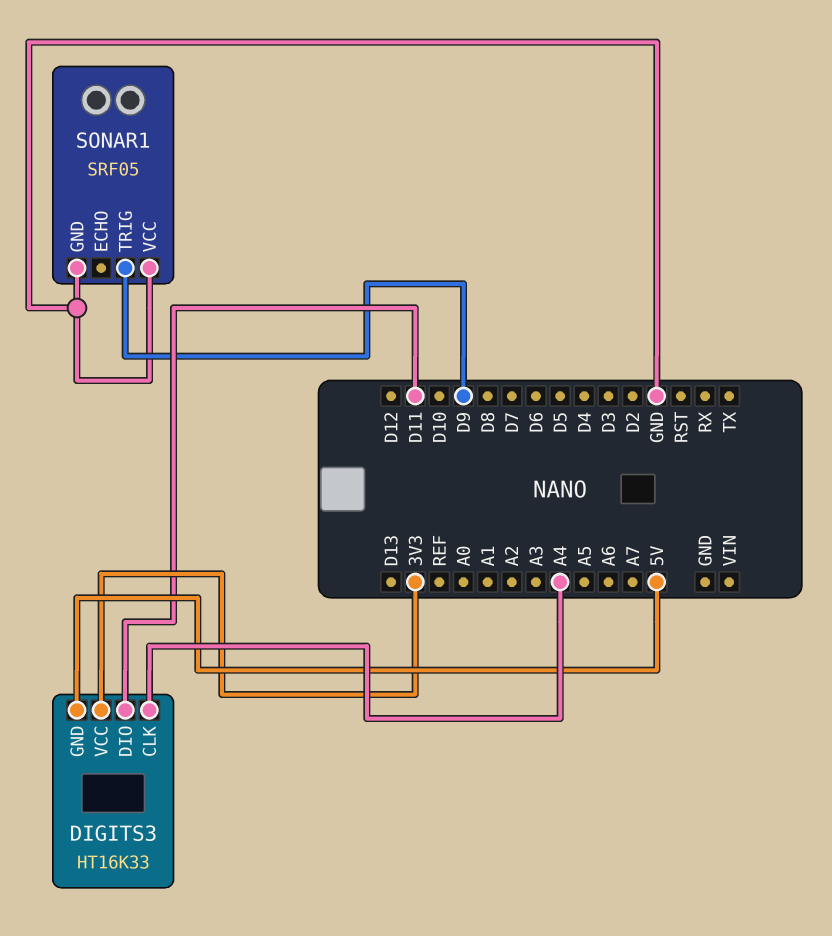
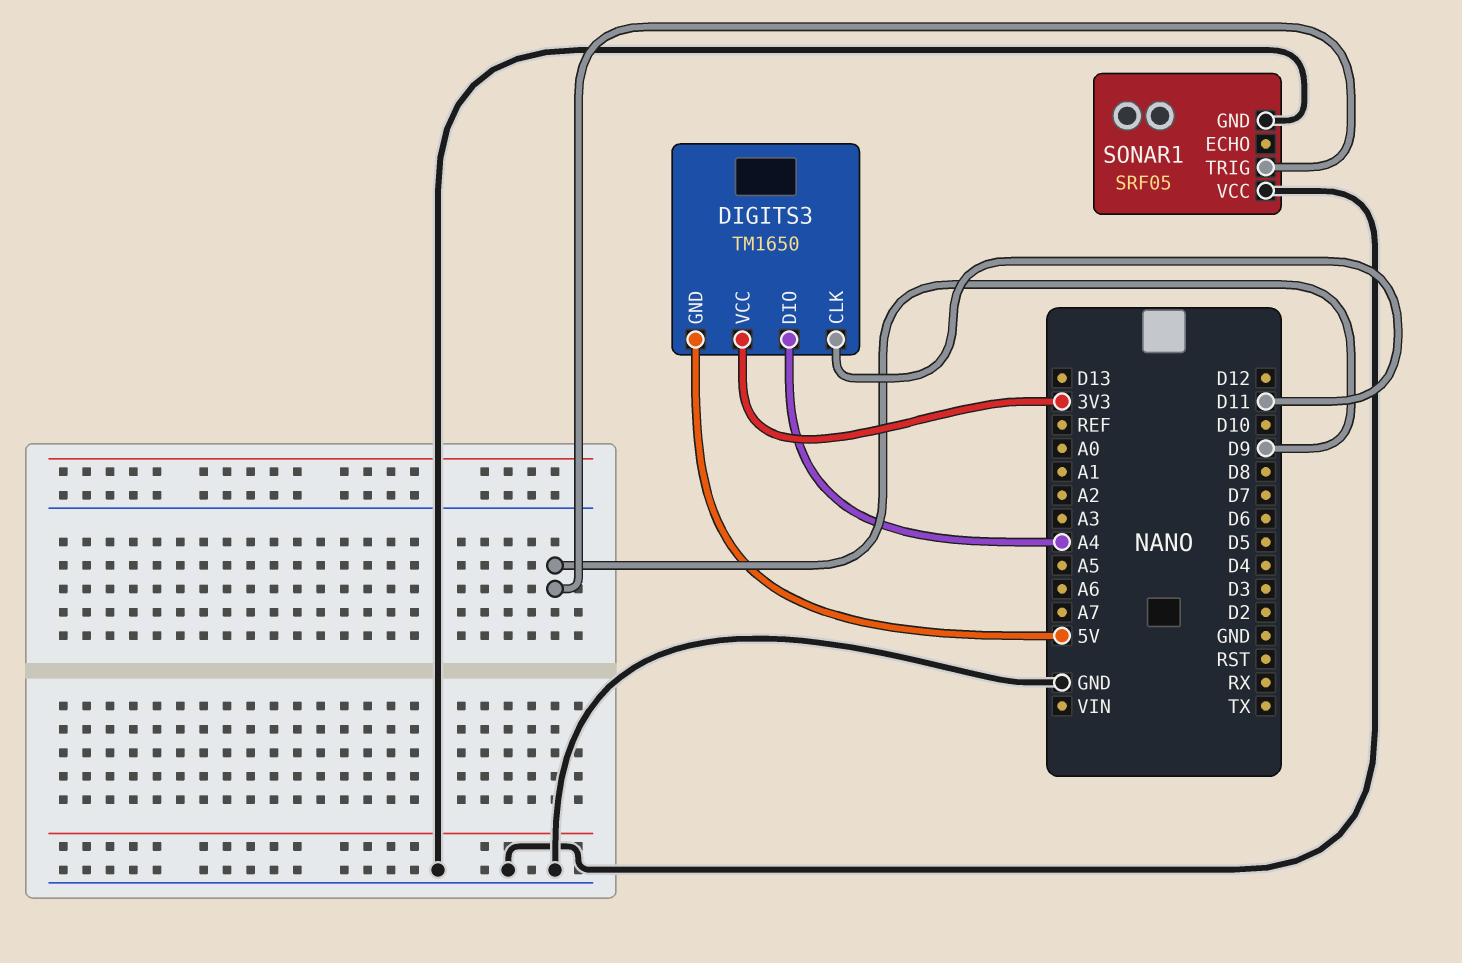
DIGITS3: HT16K33 -> TM1650
DIGITS3 pin CLK: A4 -> D11
DIGITS3 pin DIO: D11 -> A4

